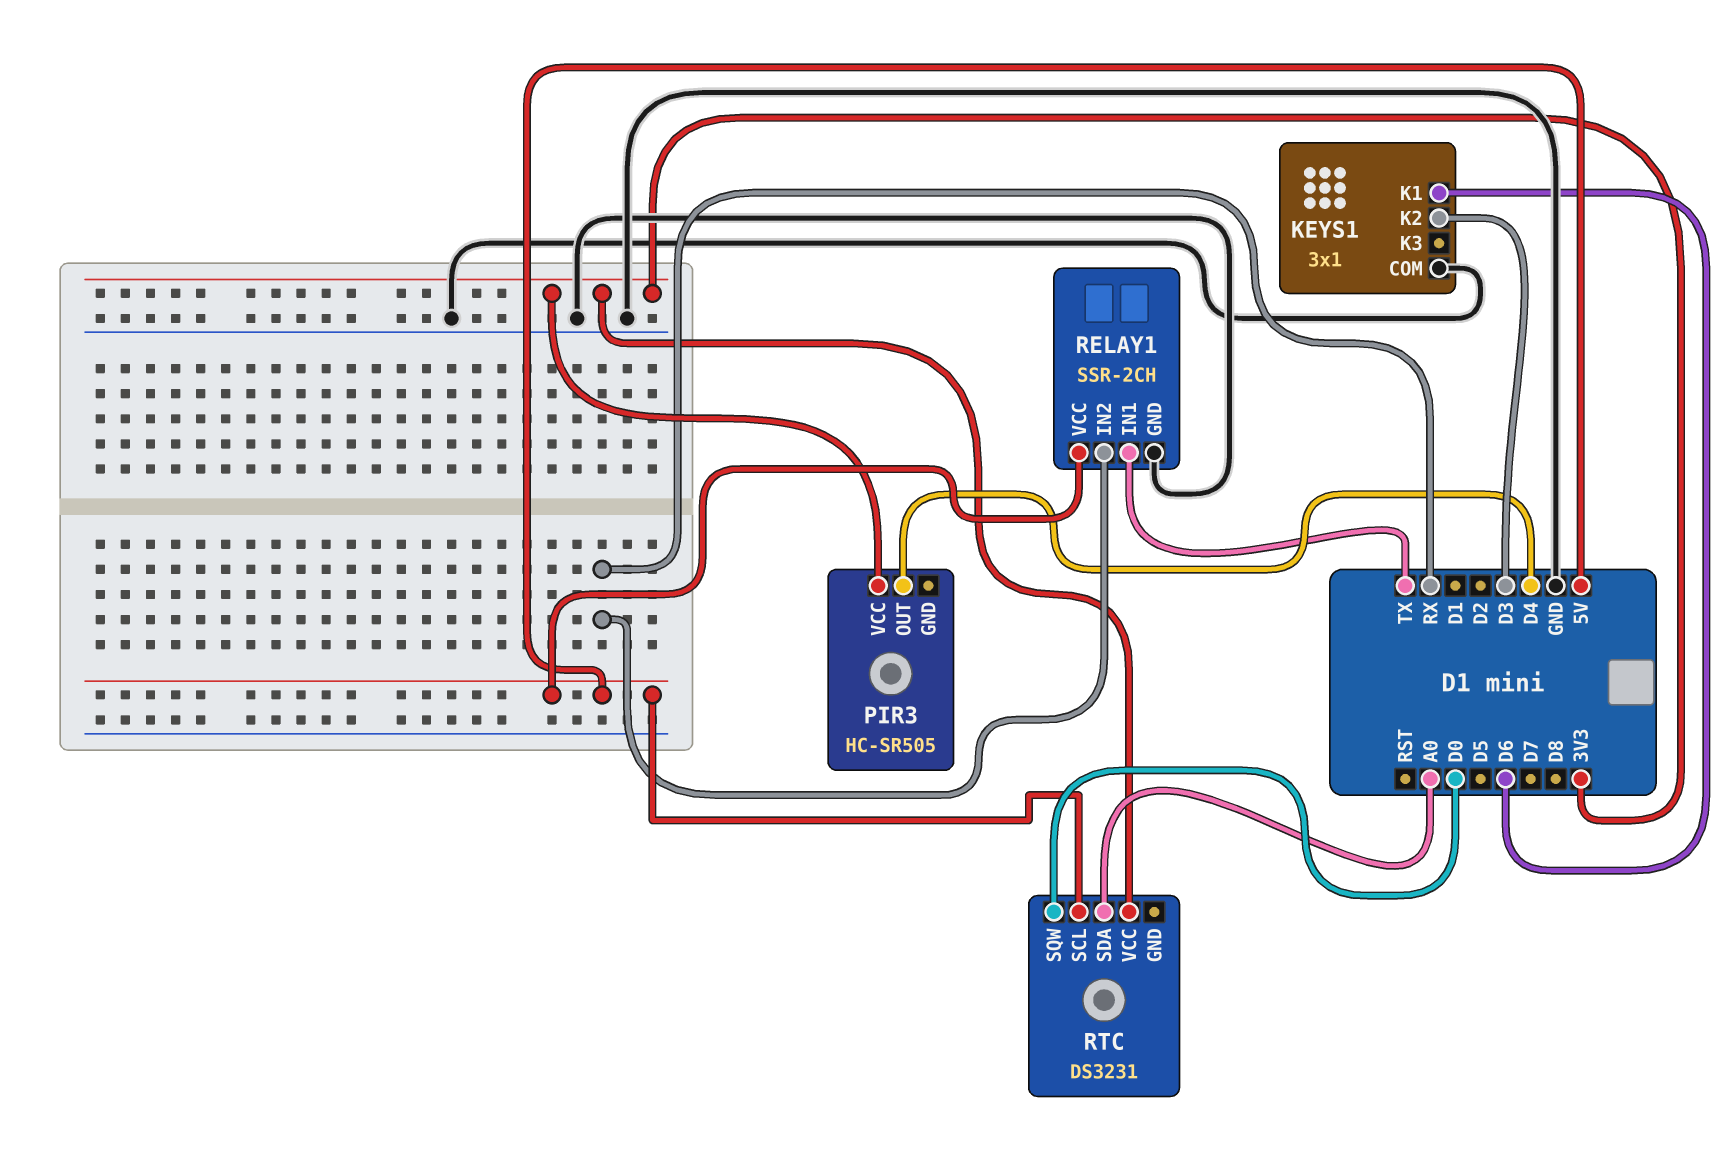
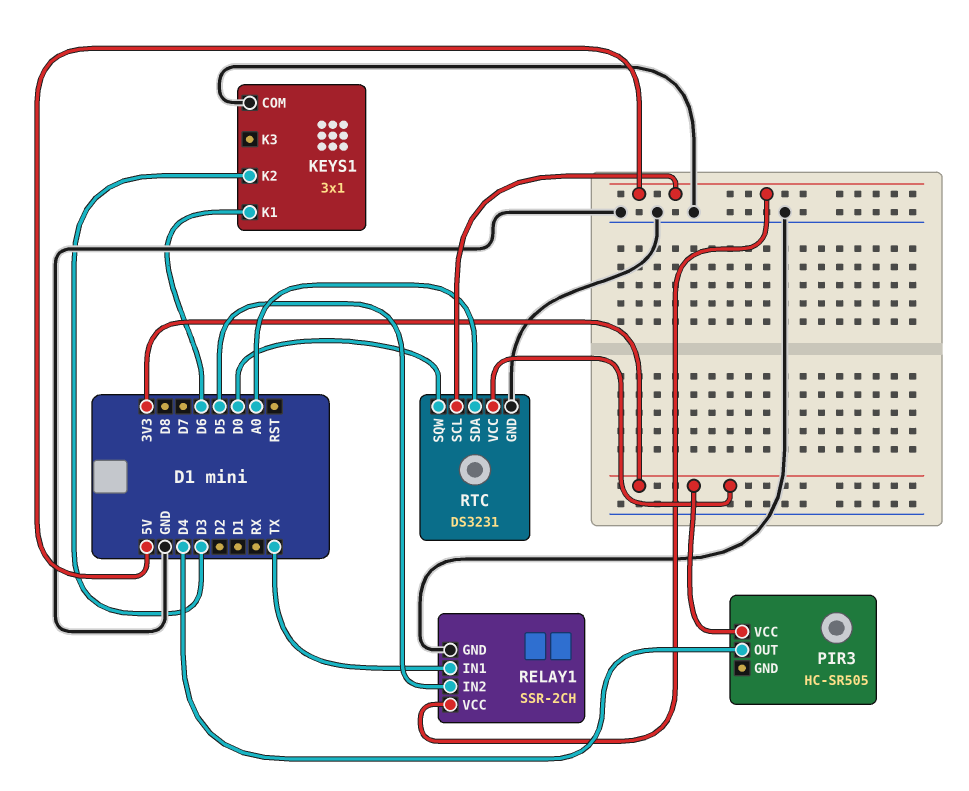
RELAY1 pin IN2: RX -> D5
RTC pin GND: none -> GND

